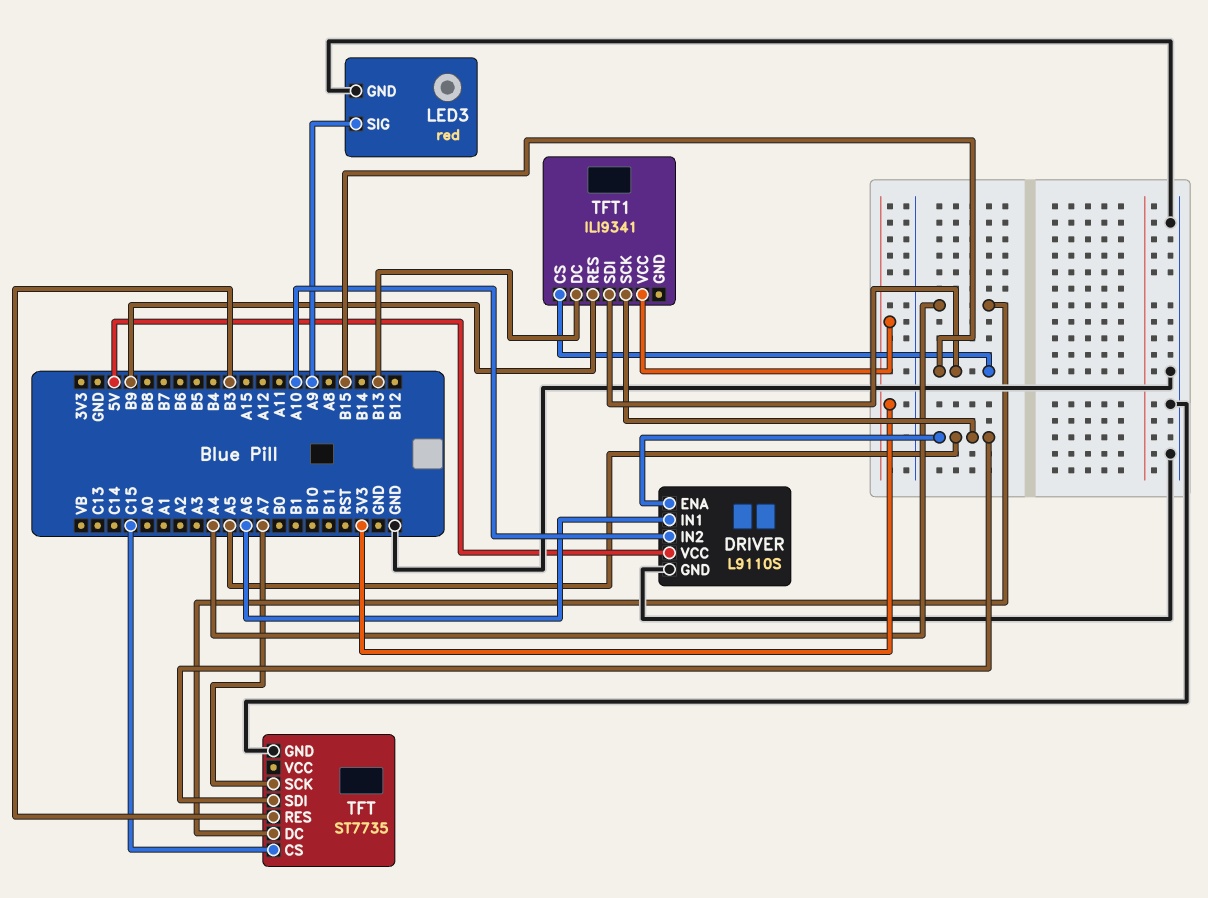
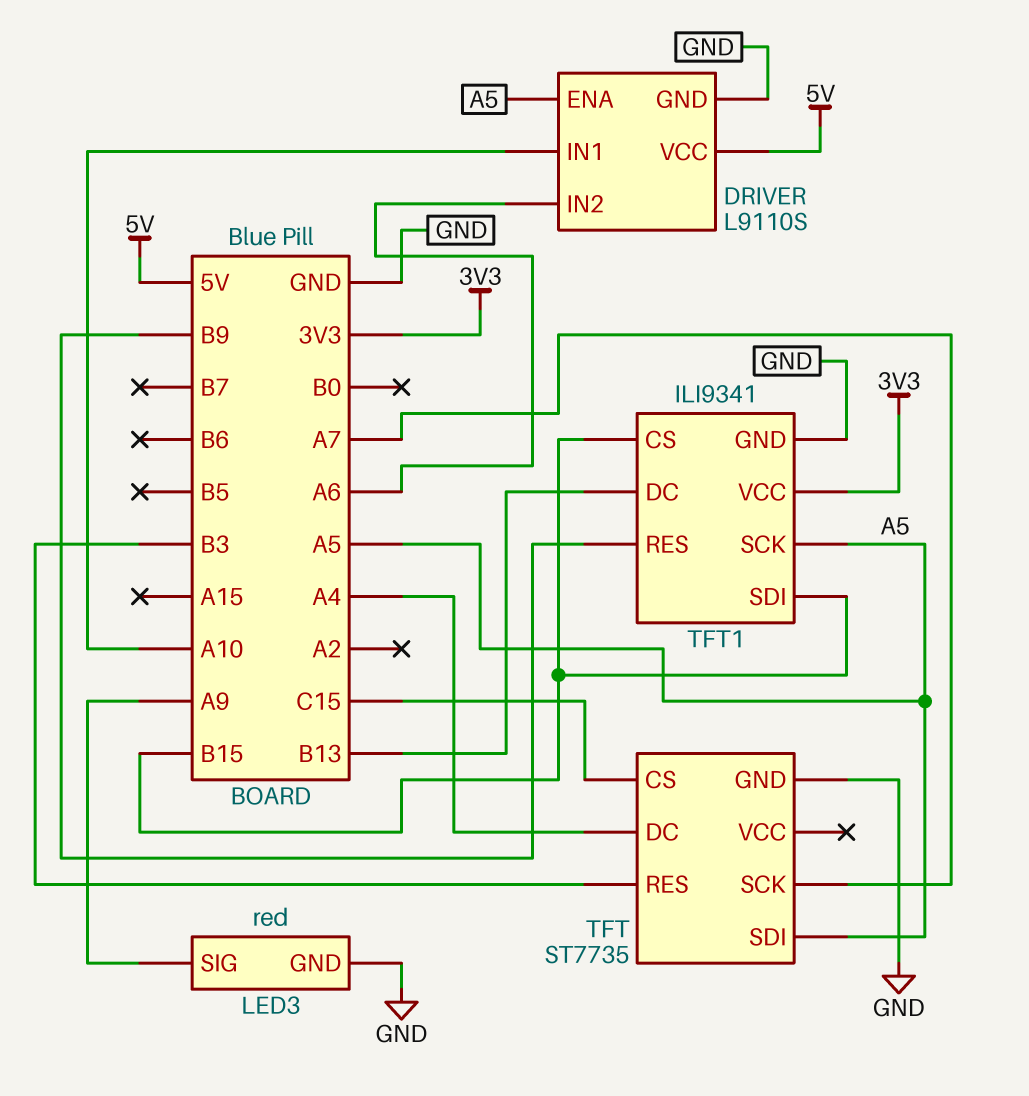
DRIVER pin IN1: A6 -> A10
DRIVER pin IN2: A10 -> A6
TFT1 pin GND: none -> GND

